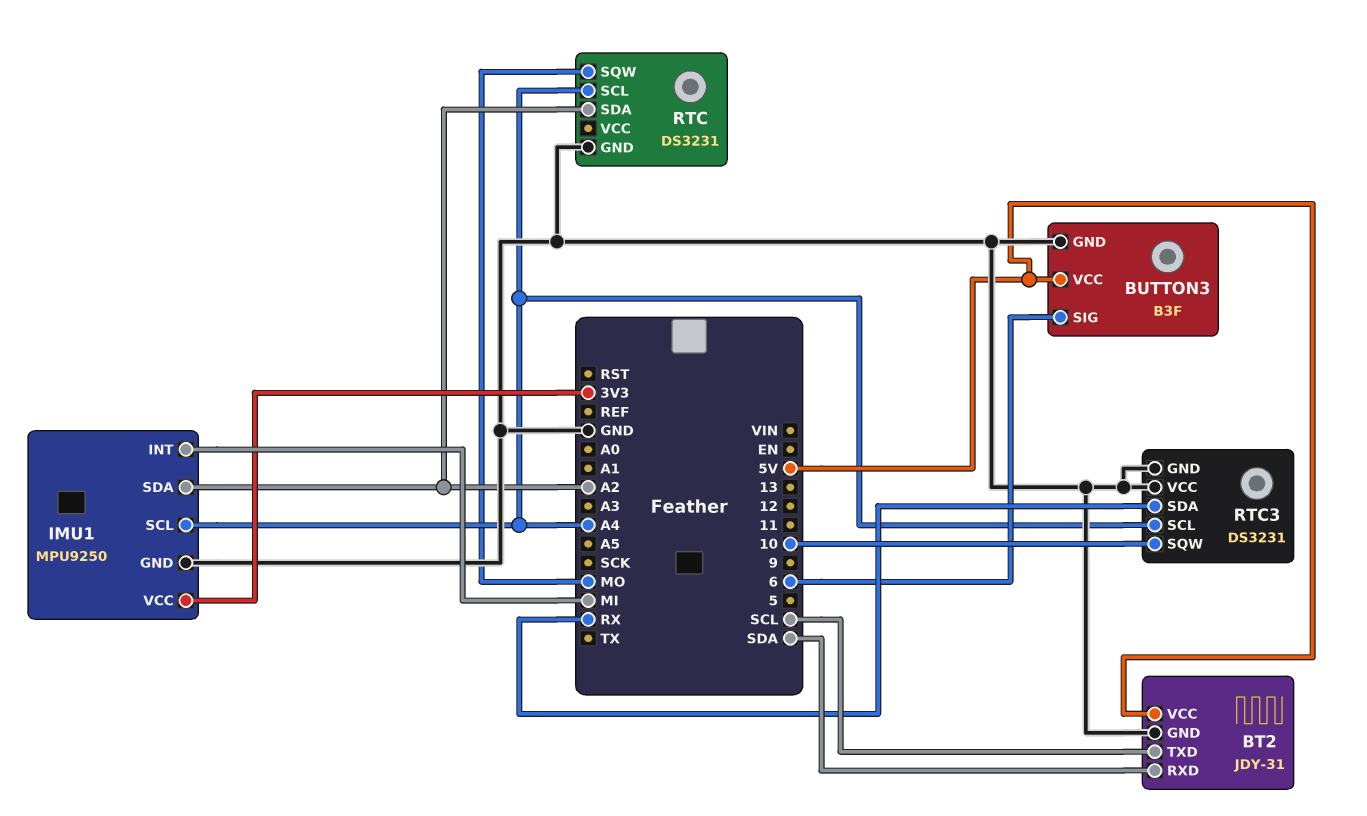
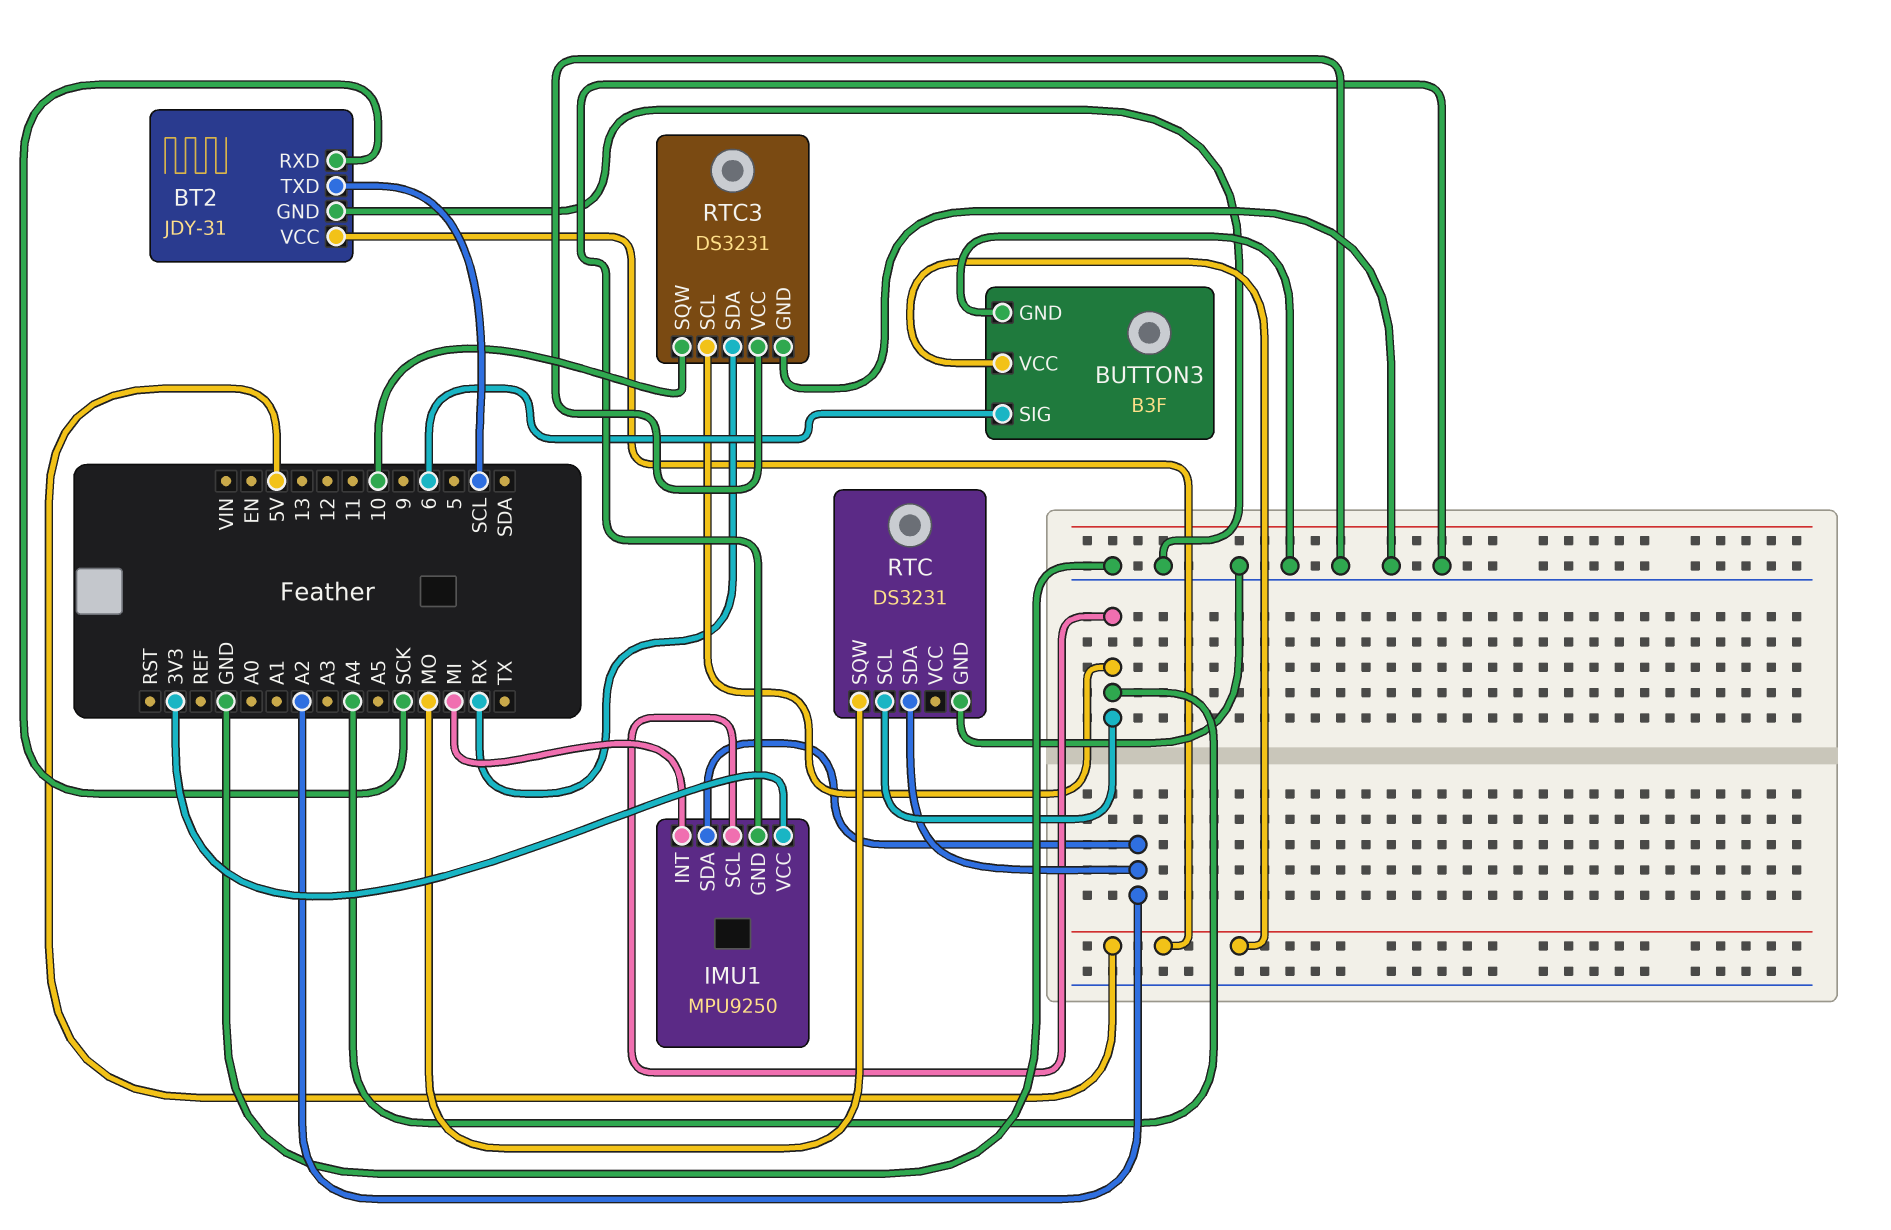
BT2 pin RXD: SDA -> SCK

